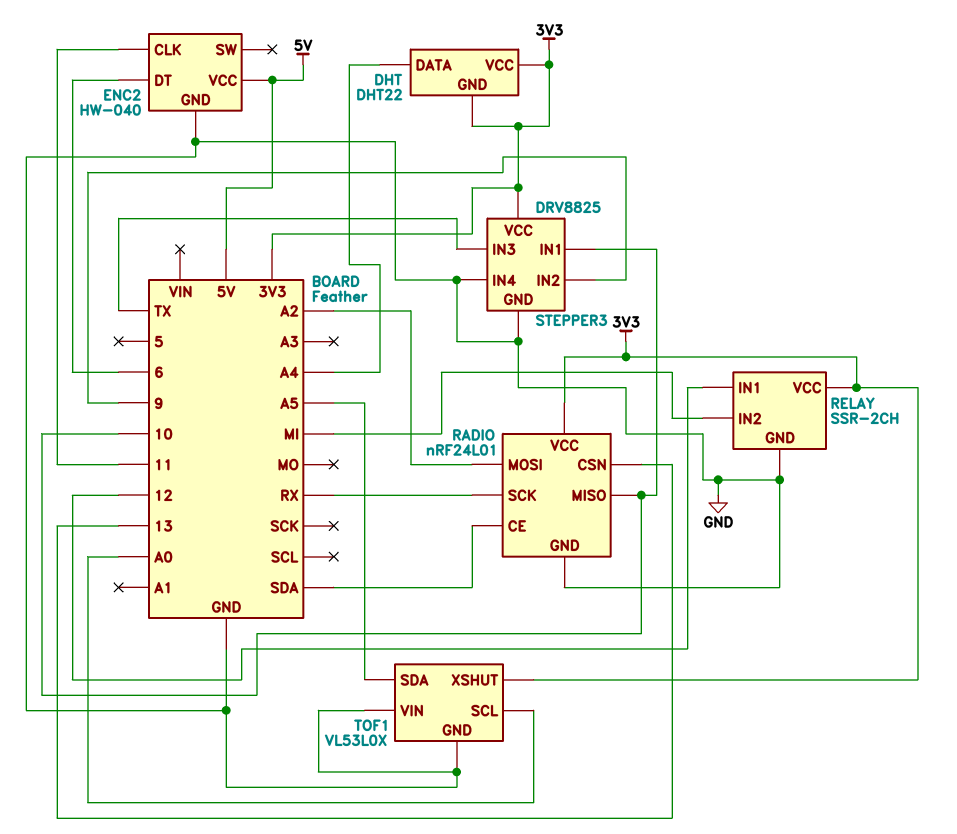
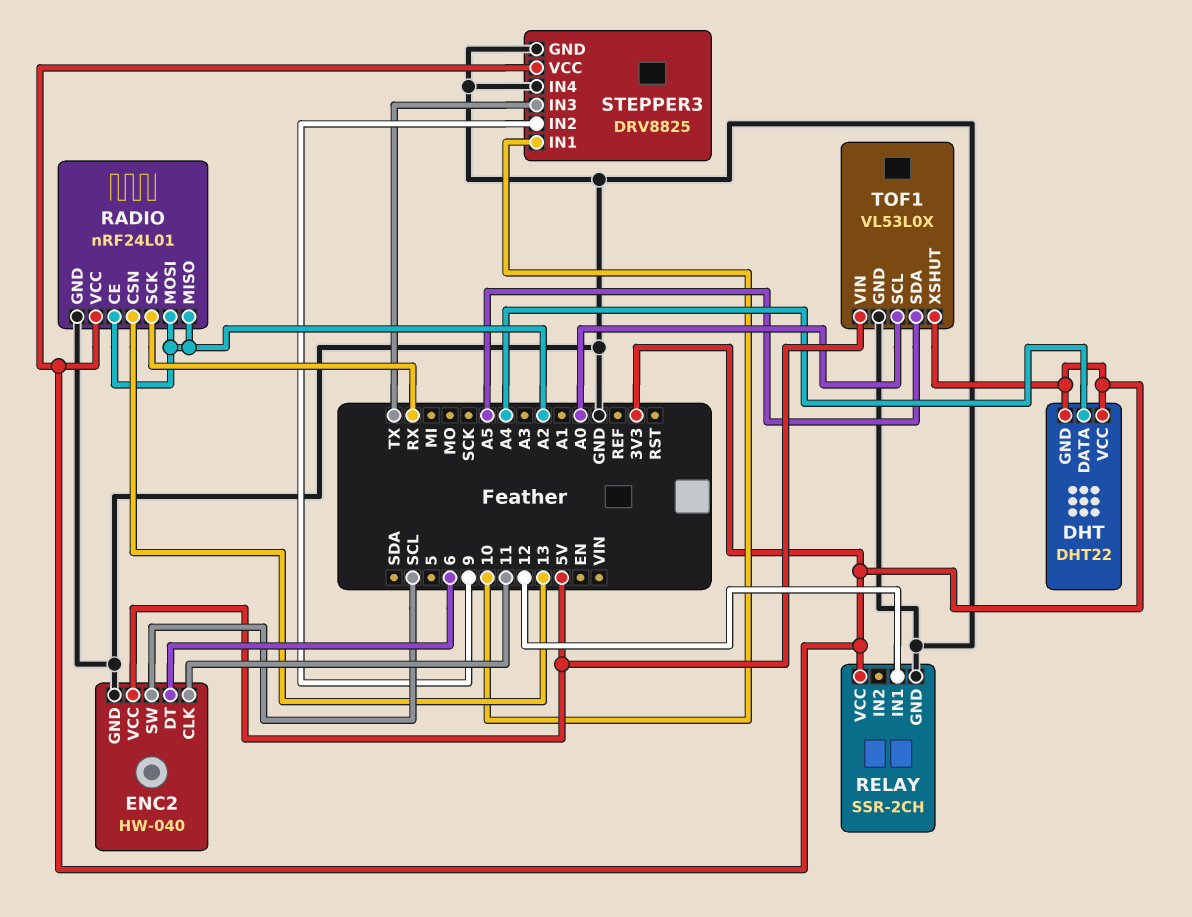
ENC2 pin SW: none -> SCL
RADIO pin CE: SDA -> A2
RADIO pin MISO: 10 -> A2
RELAY pin IN2: MI -> none
TOF1 pin VIN: GND -> 5V

